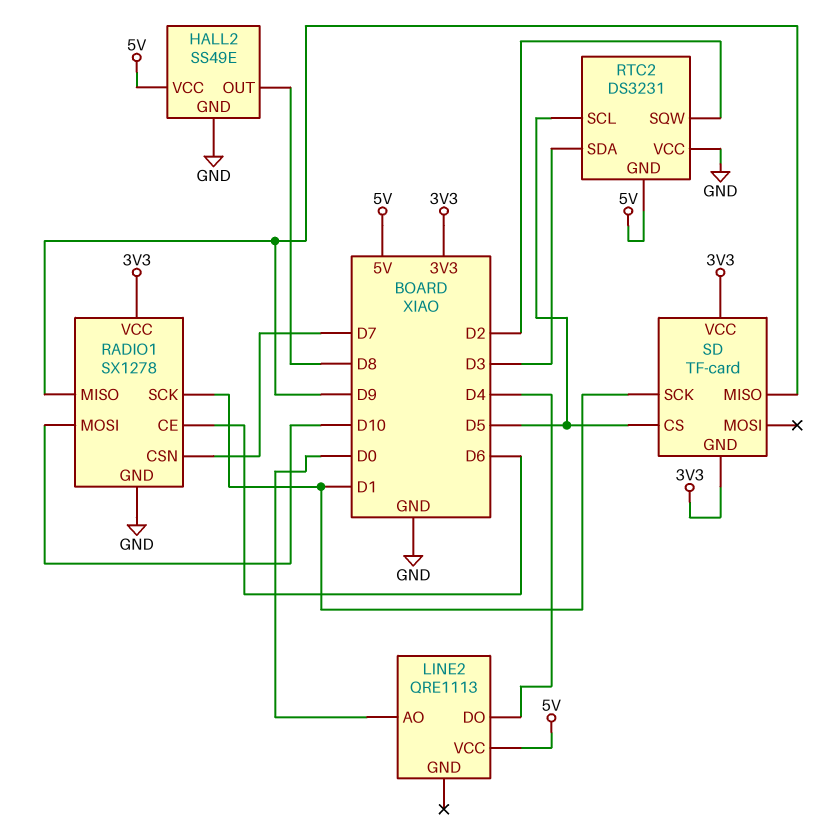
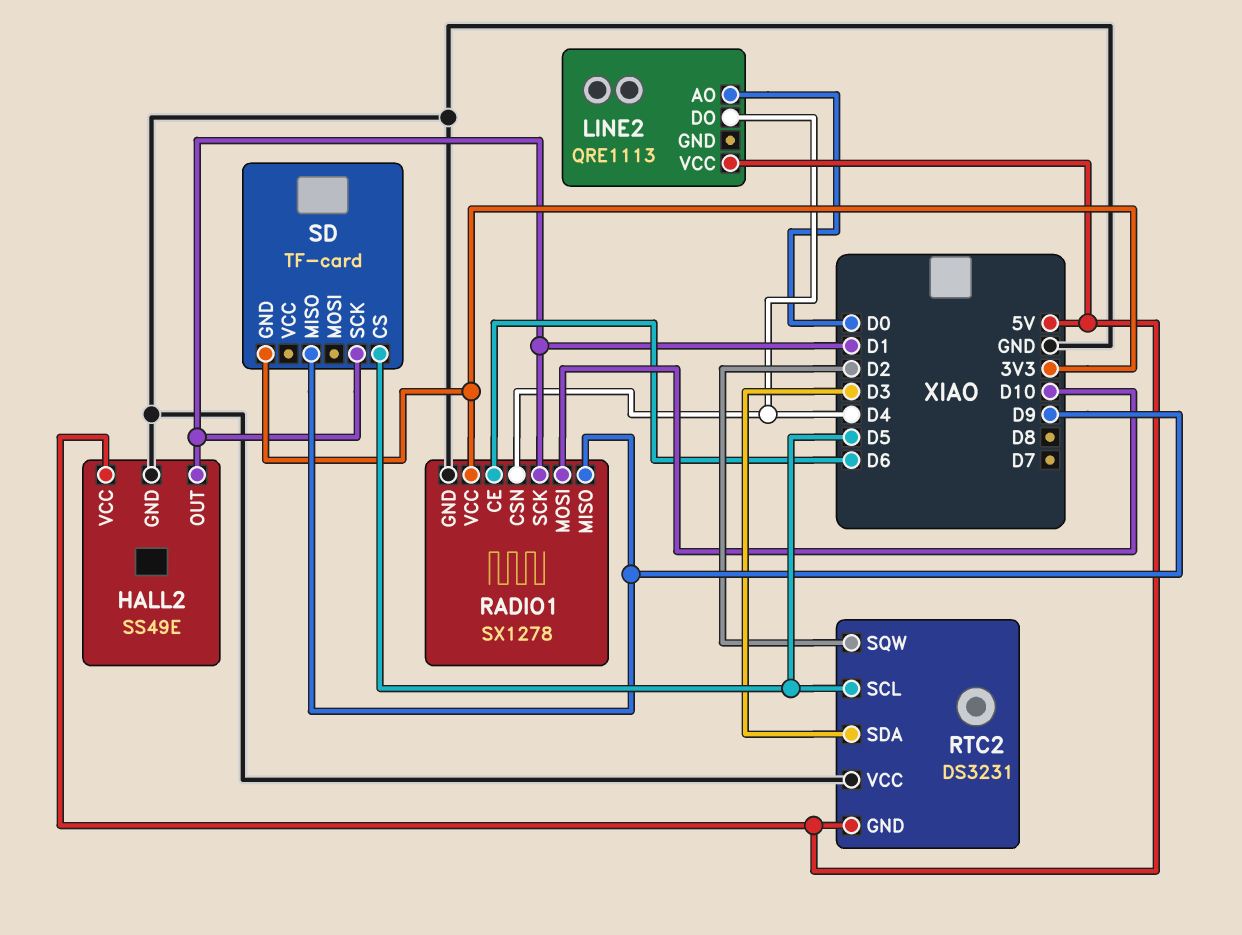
HALL2 pin OUT: D8 -> D1
RADIO1 pin CSN: D7 -> D4
SD pin VCC: 3V3 -> none

